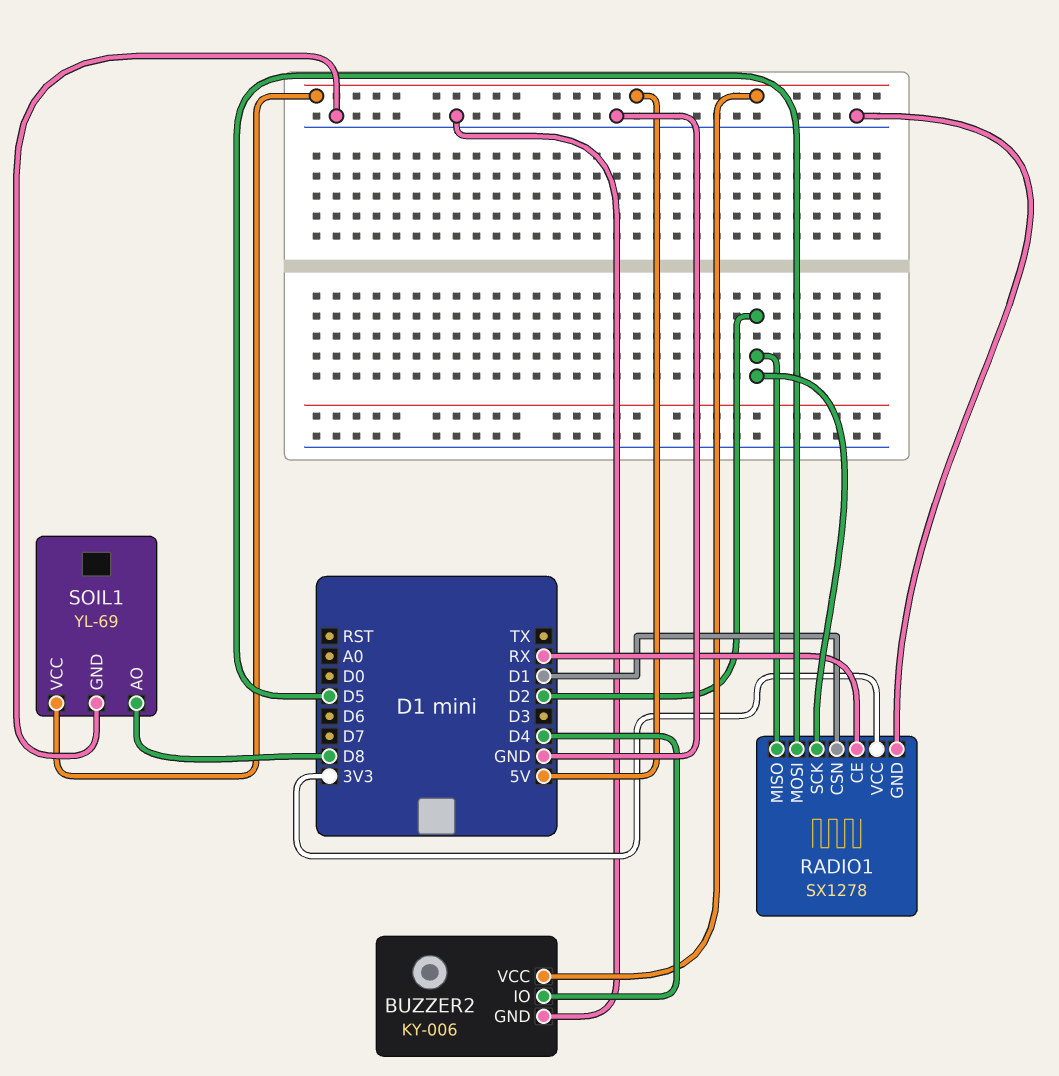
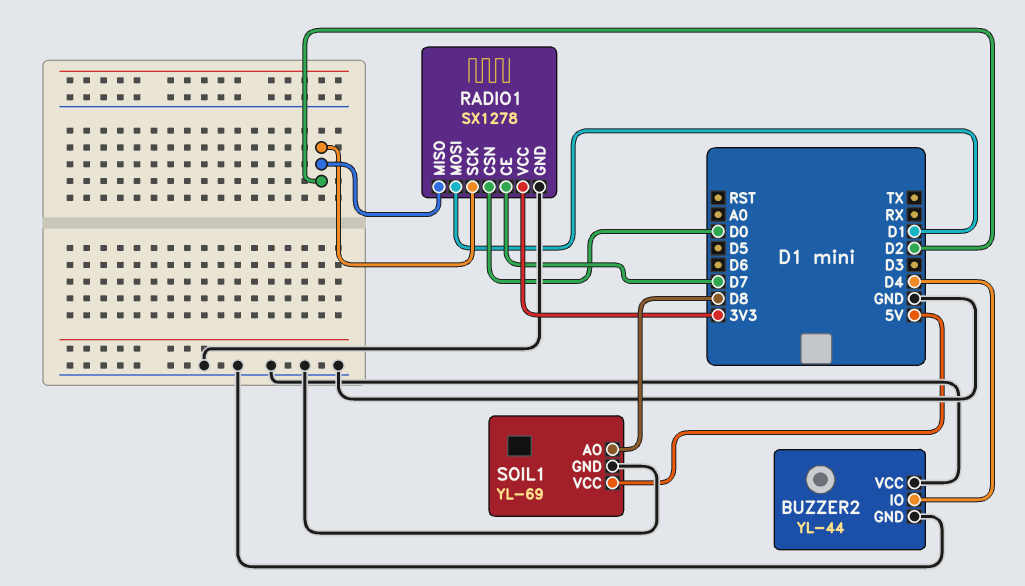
BUZZER2: KY-006 -> YL-44
BUZZER2 pin VCC: 5V -> GND
RADIO1 pin CE: RX -> D7
RADIO1 pin CSN: D1 -> D0
RADIO1 pin MOSI: D5 -> D1

